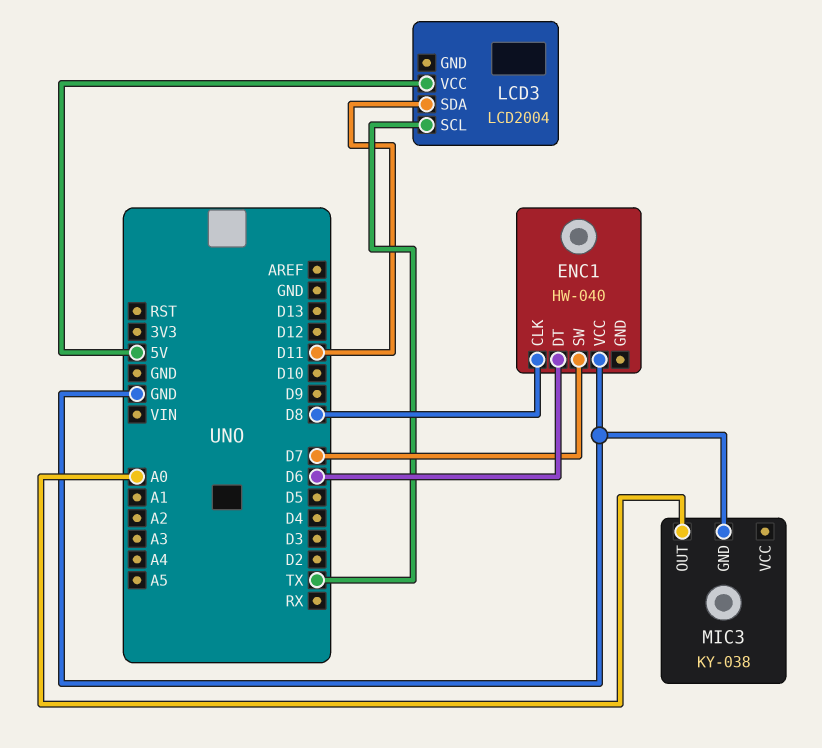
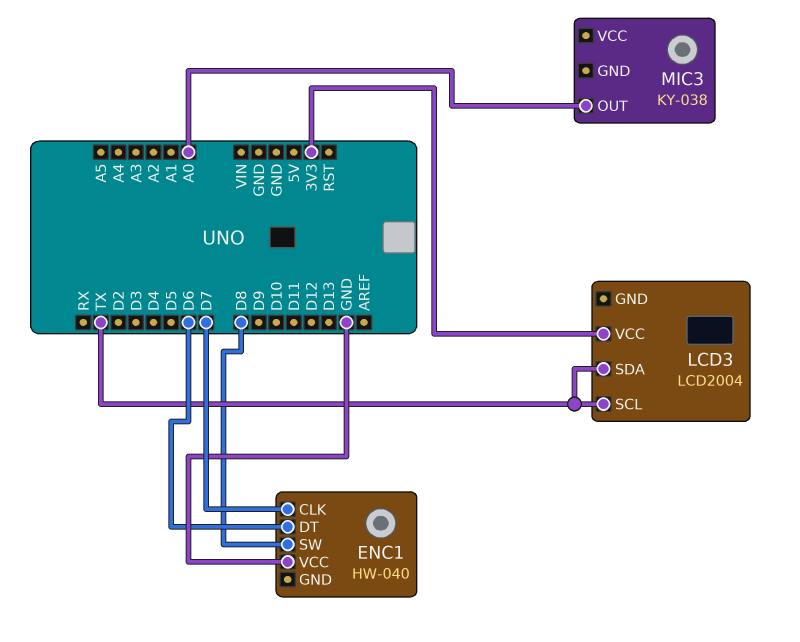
ENC1 pin CLK: D8 -> D7
ENC1 pin SW: D7 -> D8
LCD3 pin SDA: D11 -> TX
LCD3 pin VCC: 5V -> 3V3
MIC3 pin GND: GND -> none

